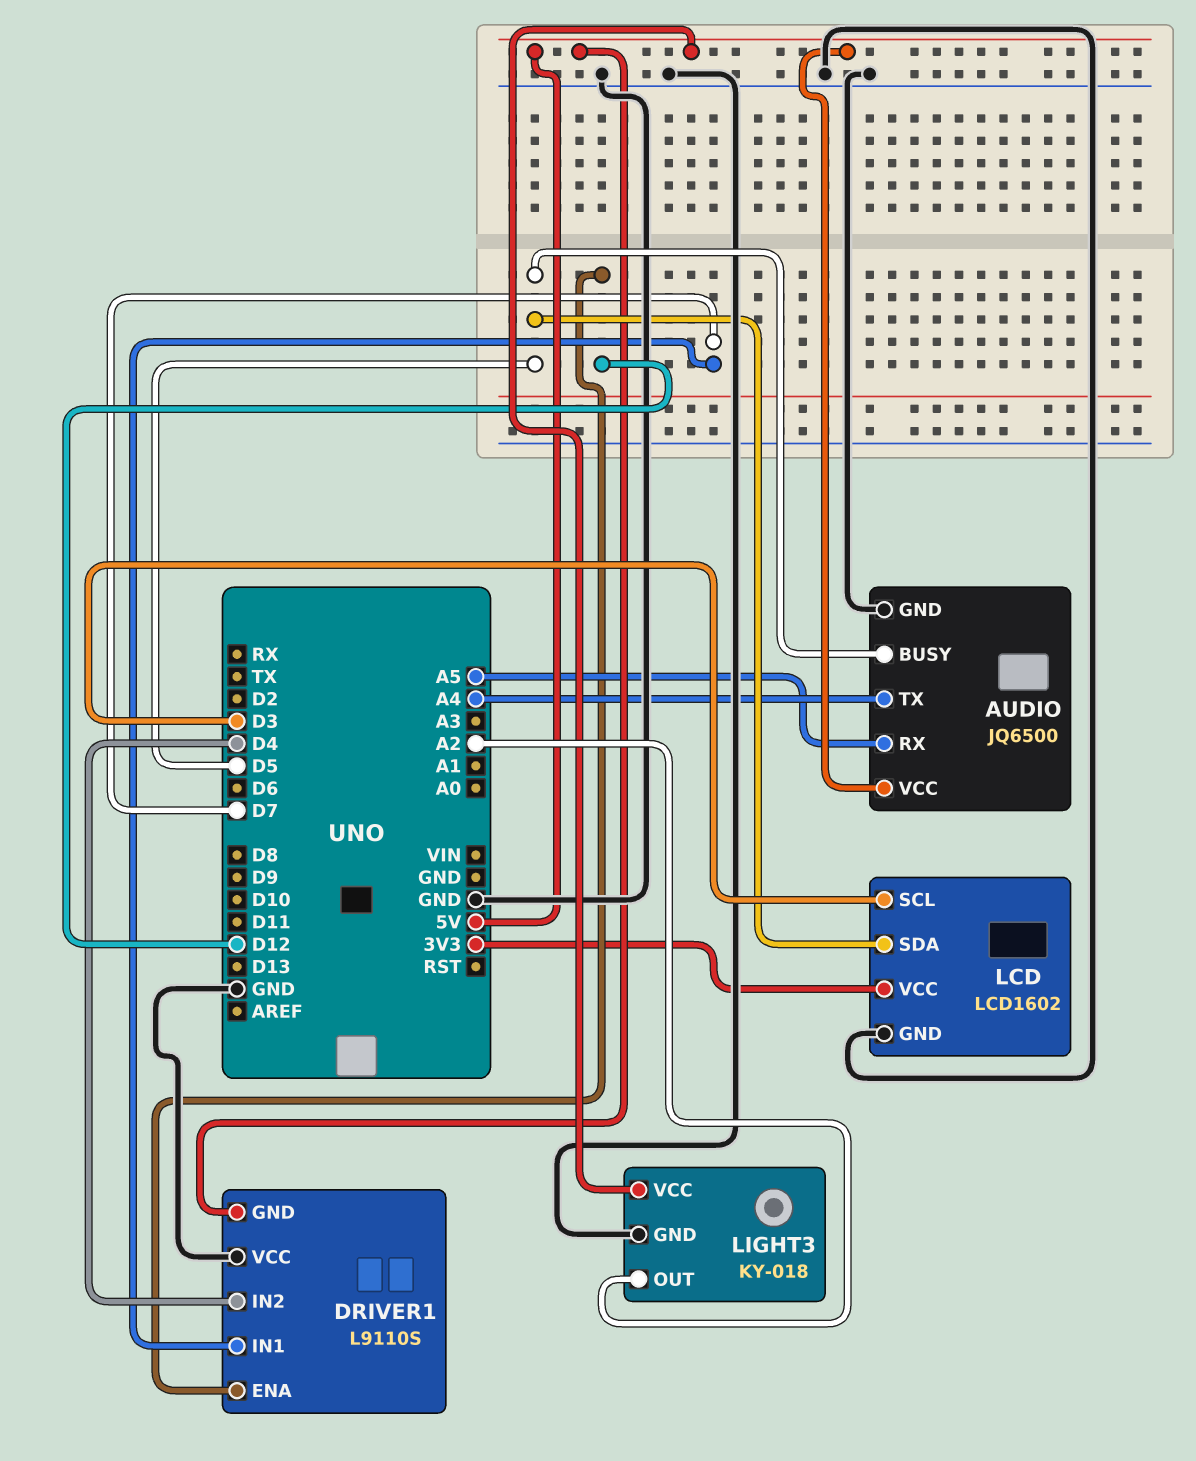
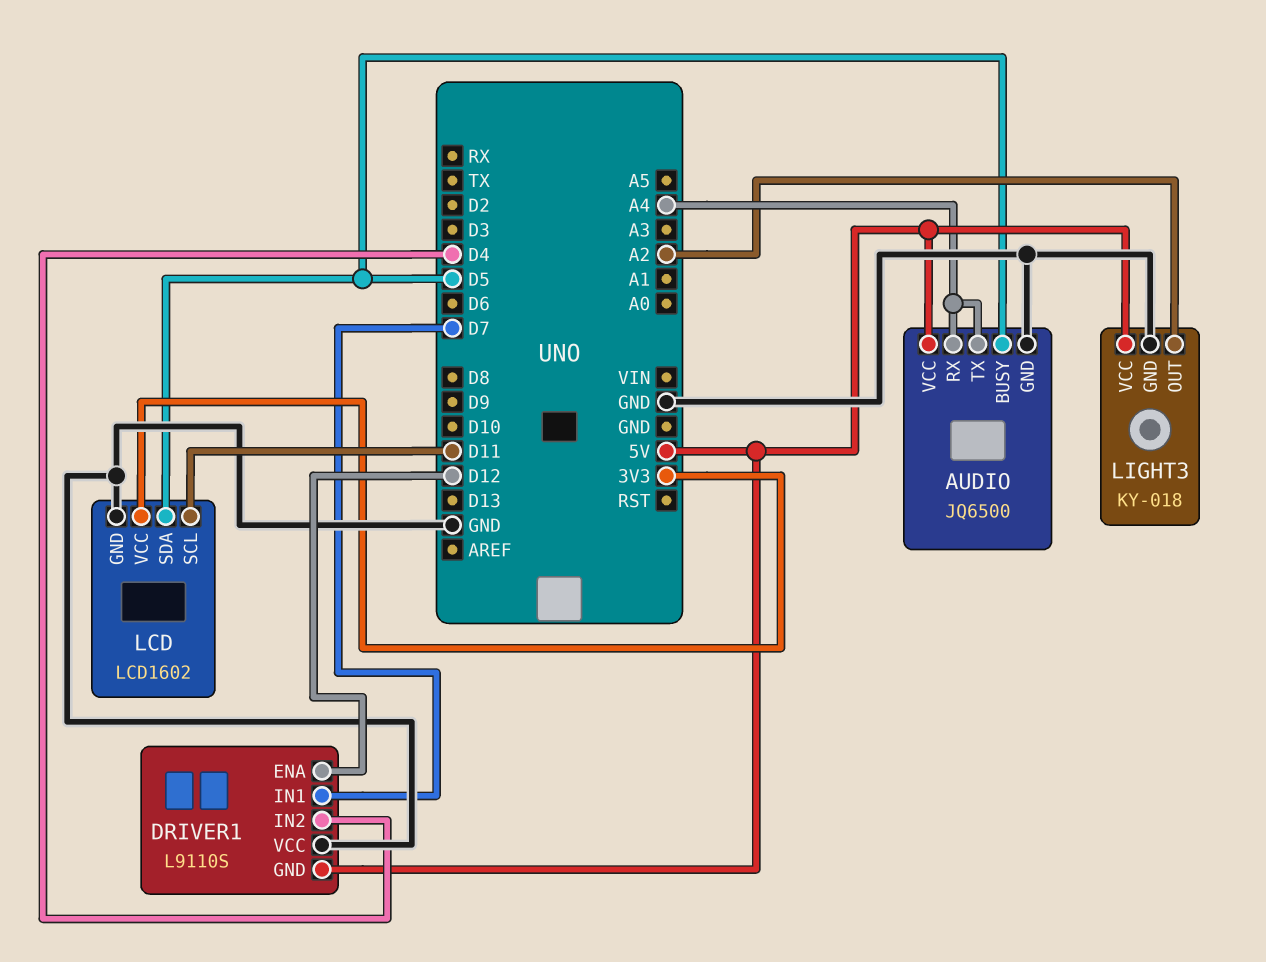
AUDIO pin RX: A5 -> A4
LCD pin SCL: D3 -> D11

